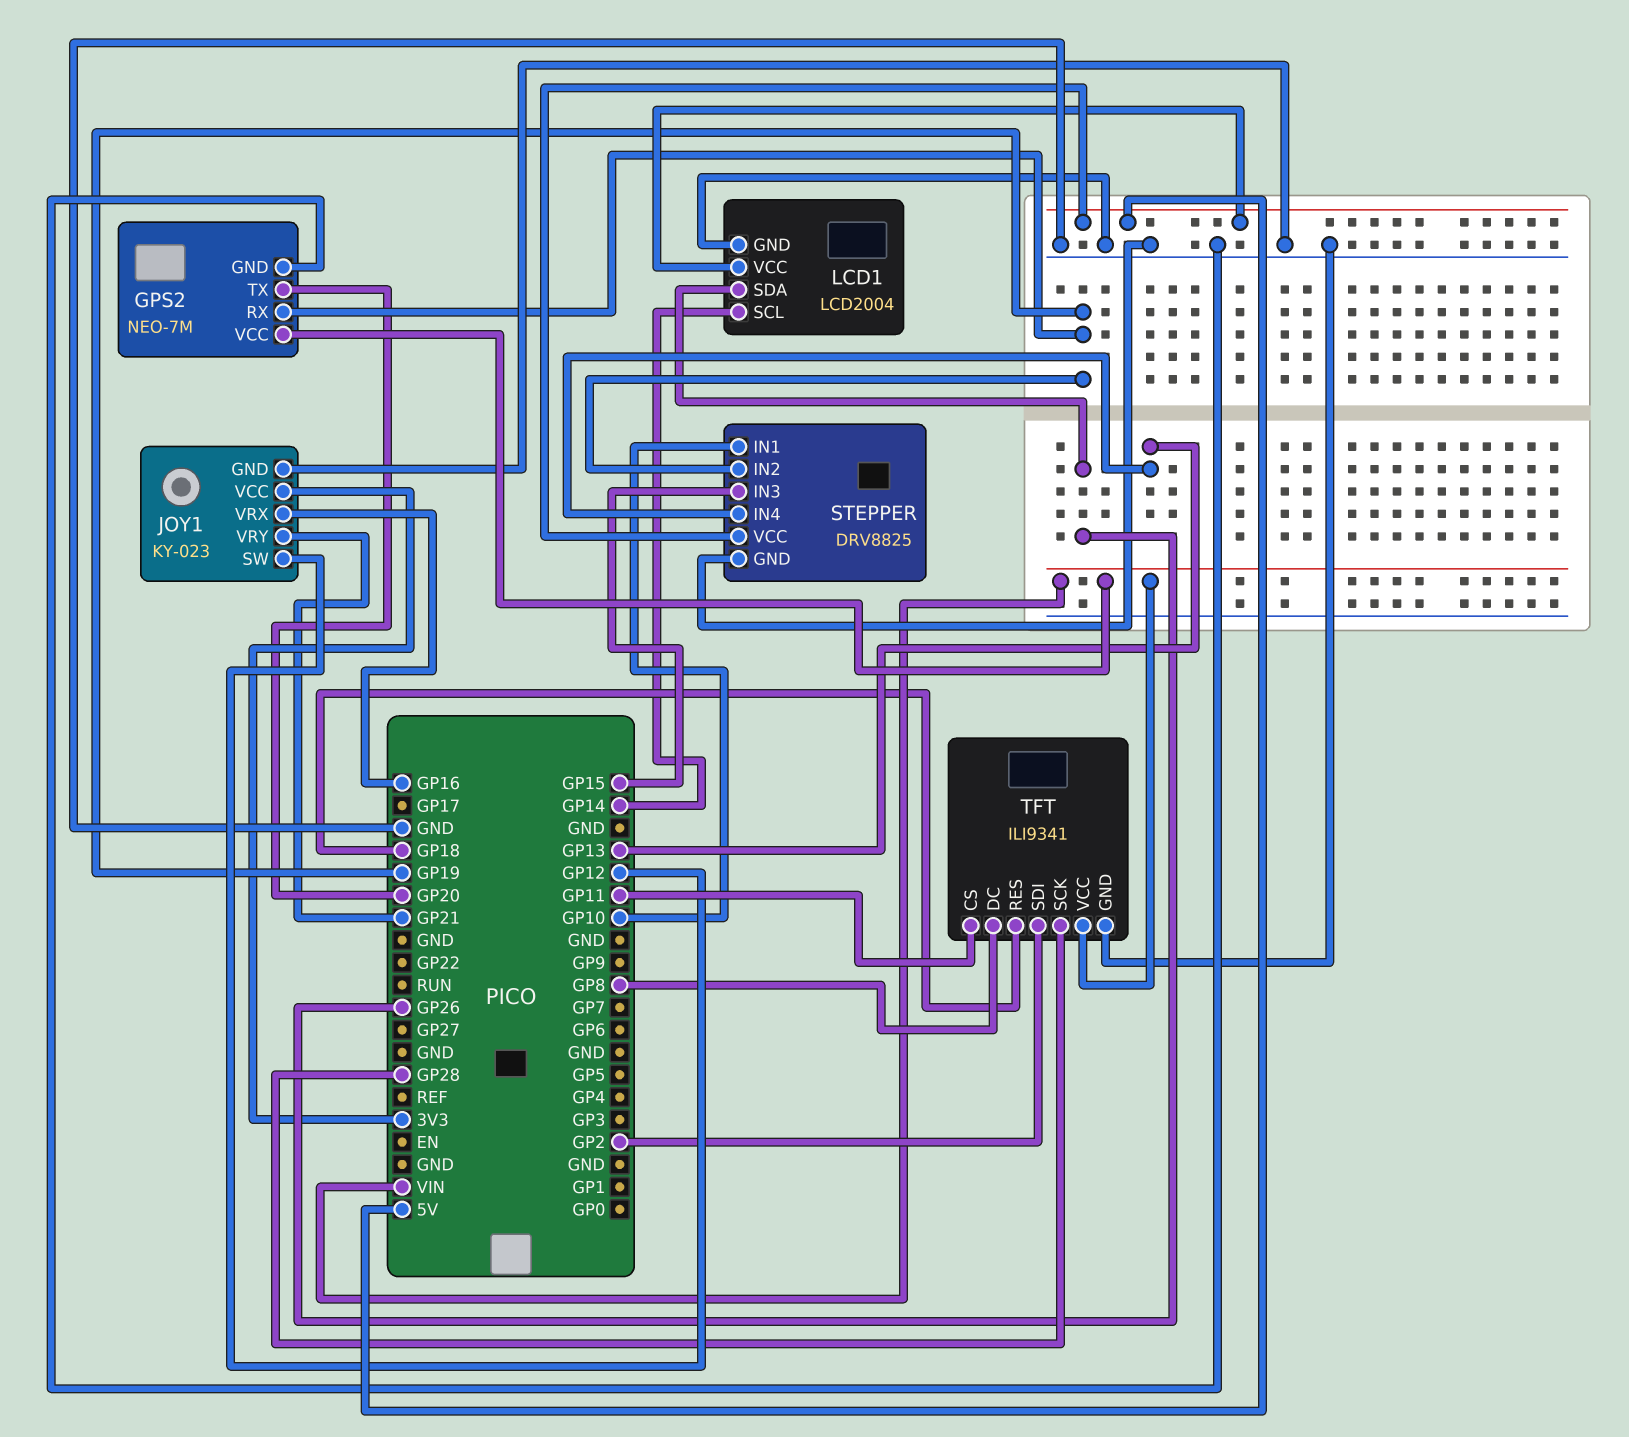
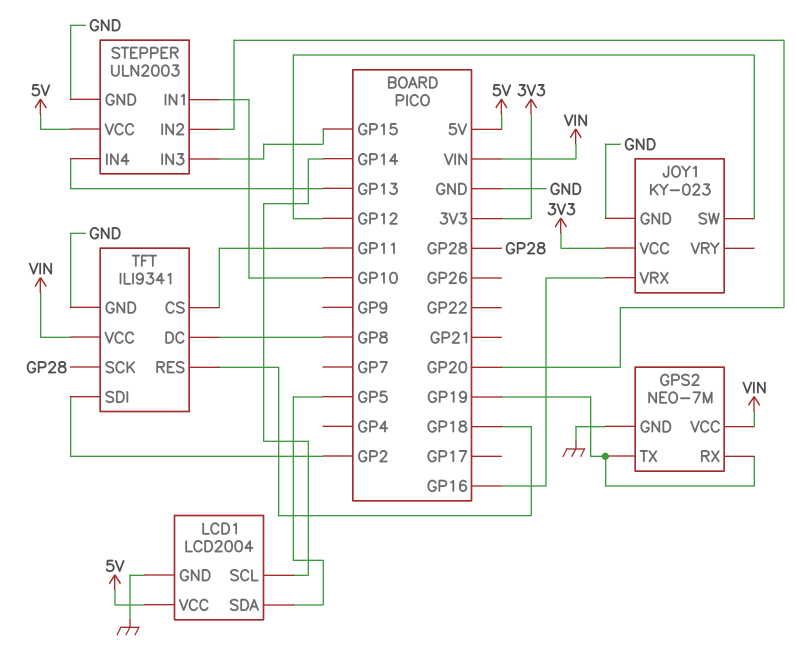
GPS2 pin TX: GP20 -> GP19
JOY1 pin VRY: GP21 -> none
LCD1 pin SDA: GP26 -> GP5
STEPPER: DRV8825 -> ULN2003
STEPPER pin IN2: GP19 -> GP20

